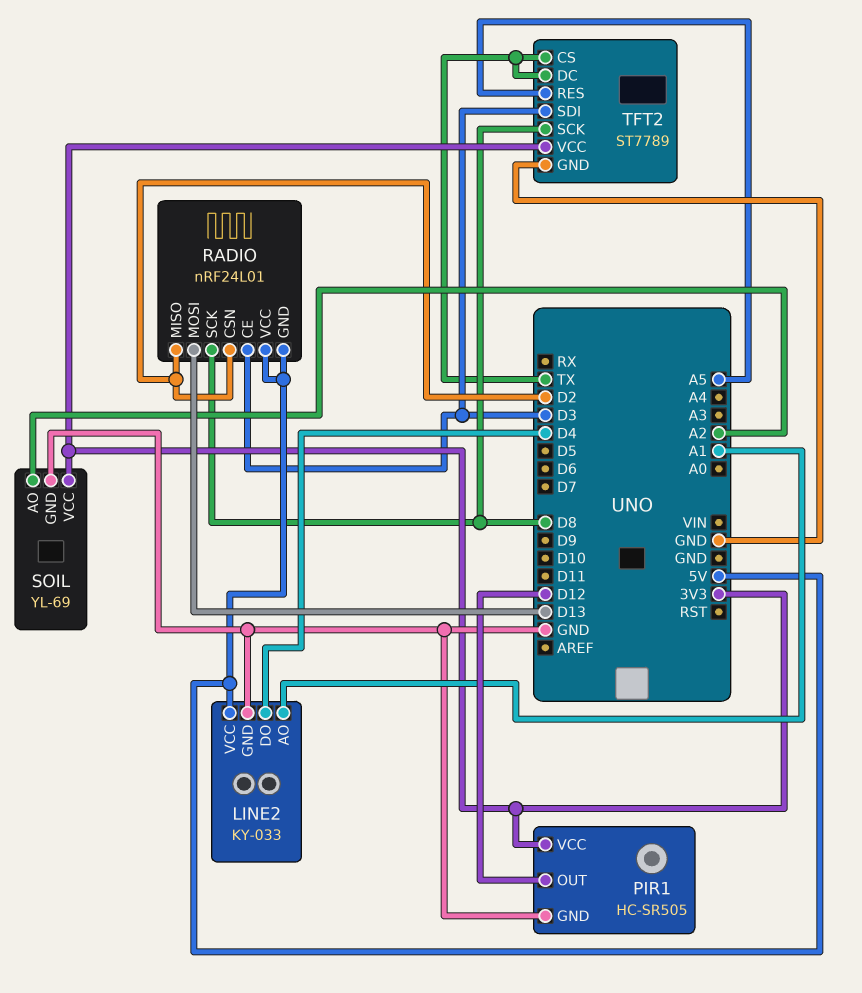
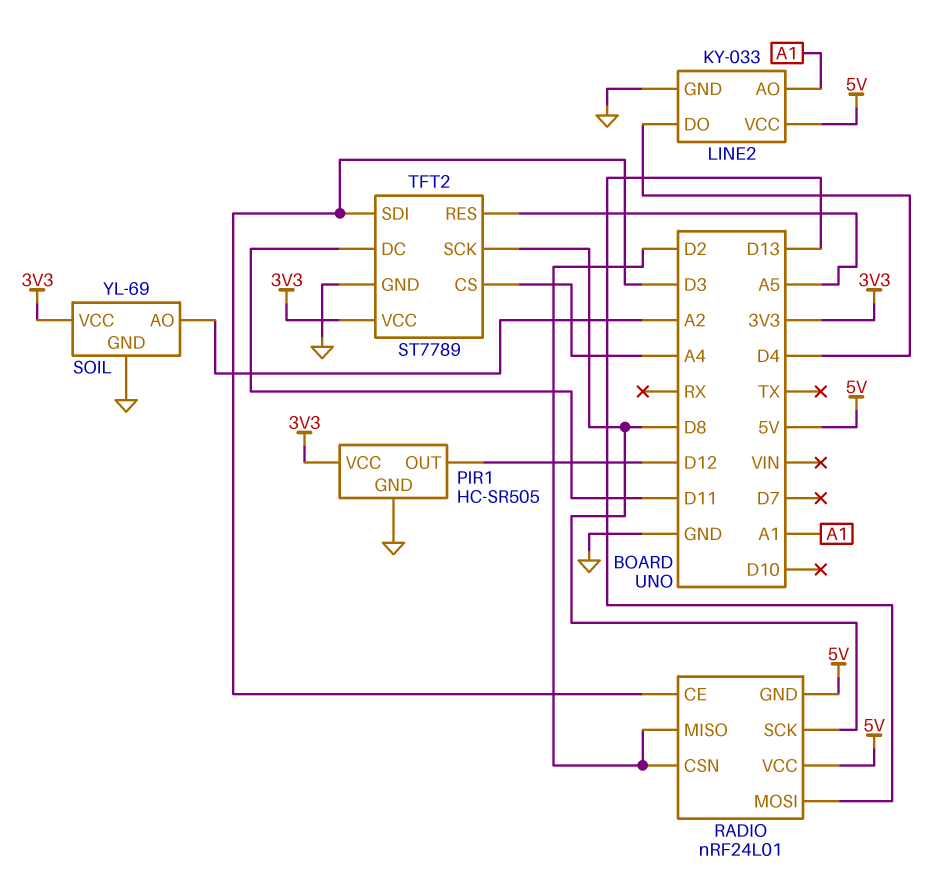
TFT2 pin CS: TX -> A4
TFT2 pin DC: TX -> D11

